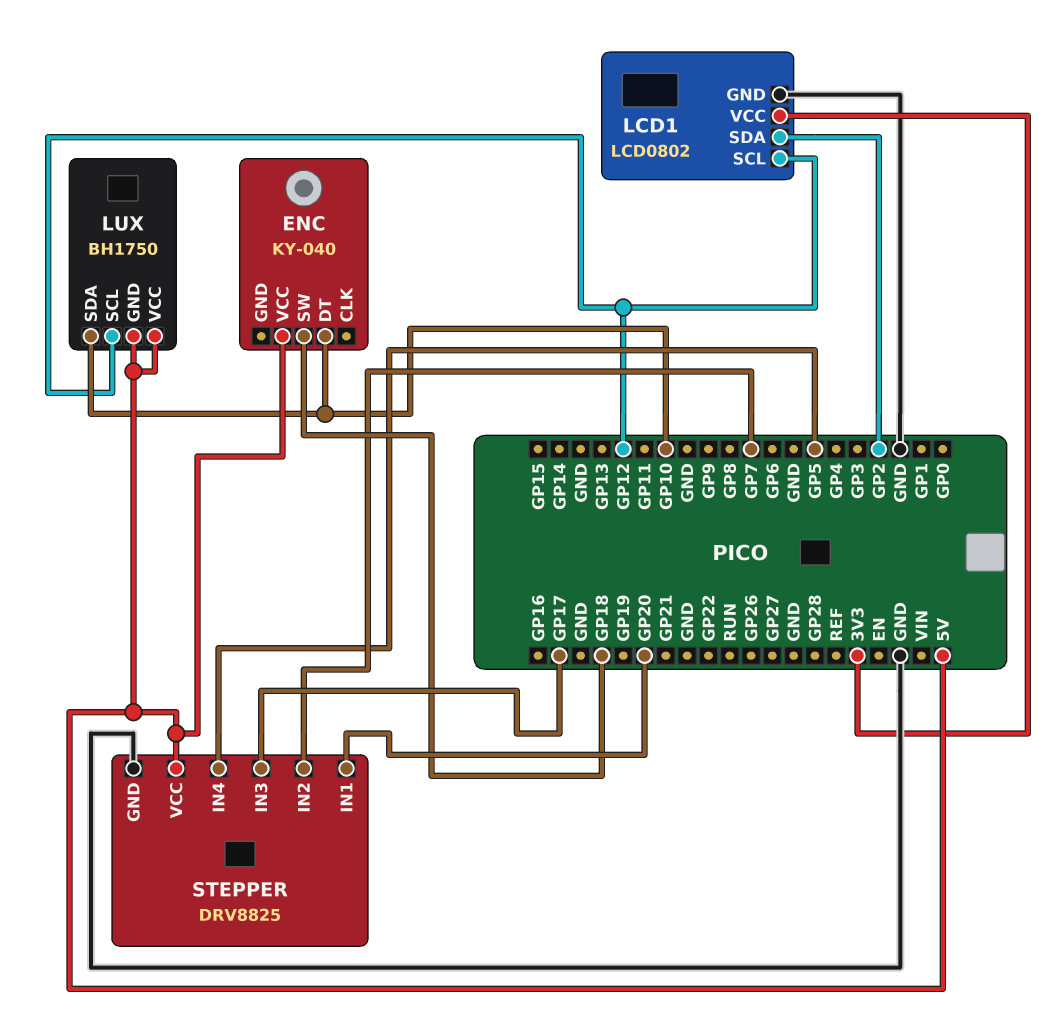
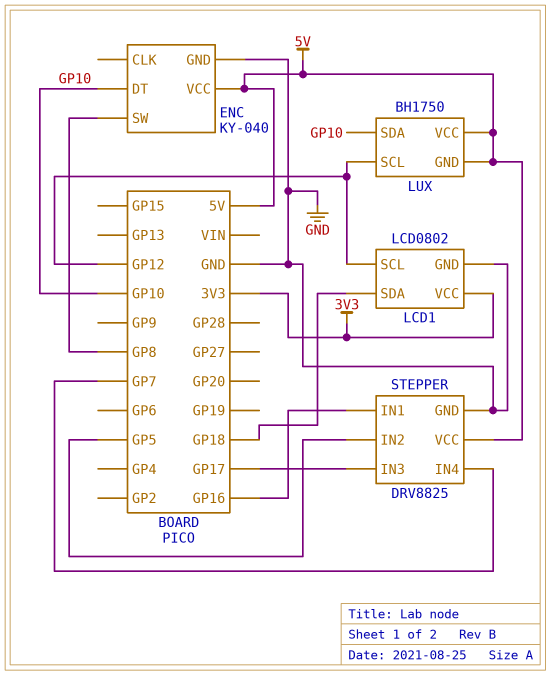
ENC pin GND: none -> GND
ENC pin SW: GP18 -> GP8
LCD1 pin SDA: GP2 -> GP18
STEPPER pin IN1: GP20 -> GP16
STEPPER pin IN2: GP7 -> GP5
STEPPER pin IN4: GP5 -> GP7

